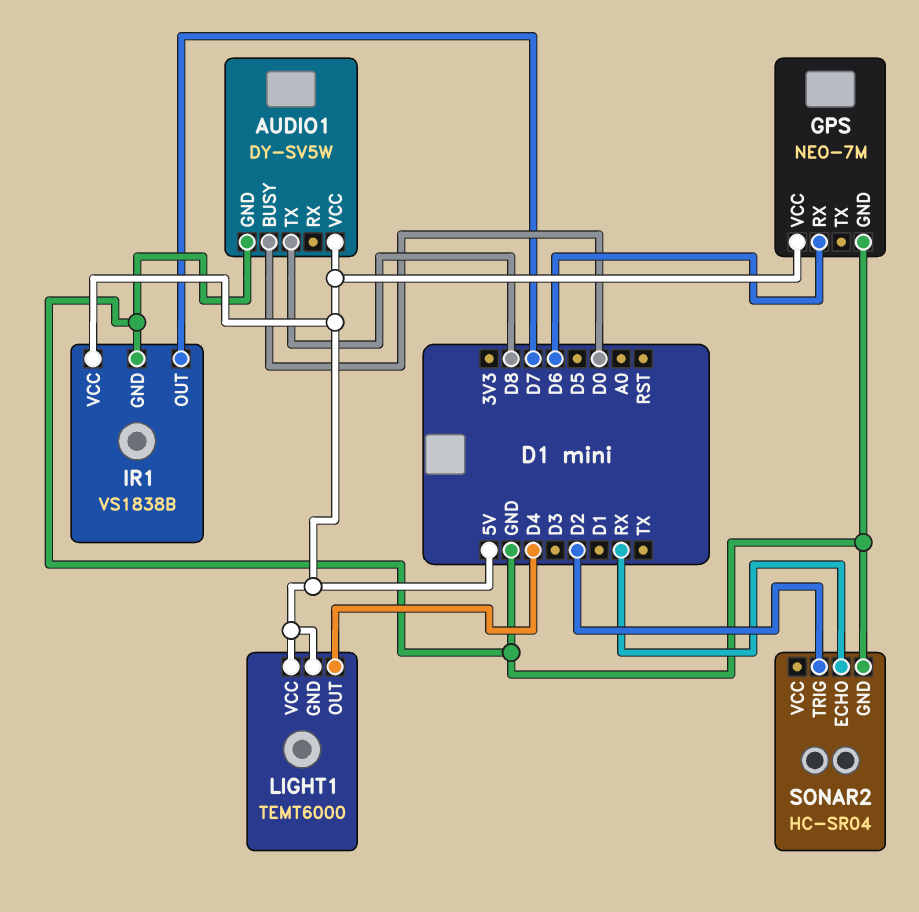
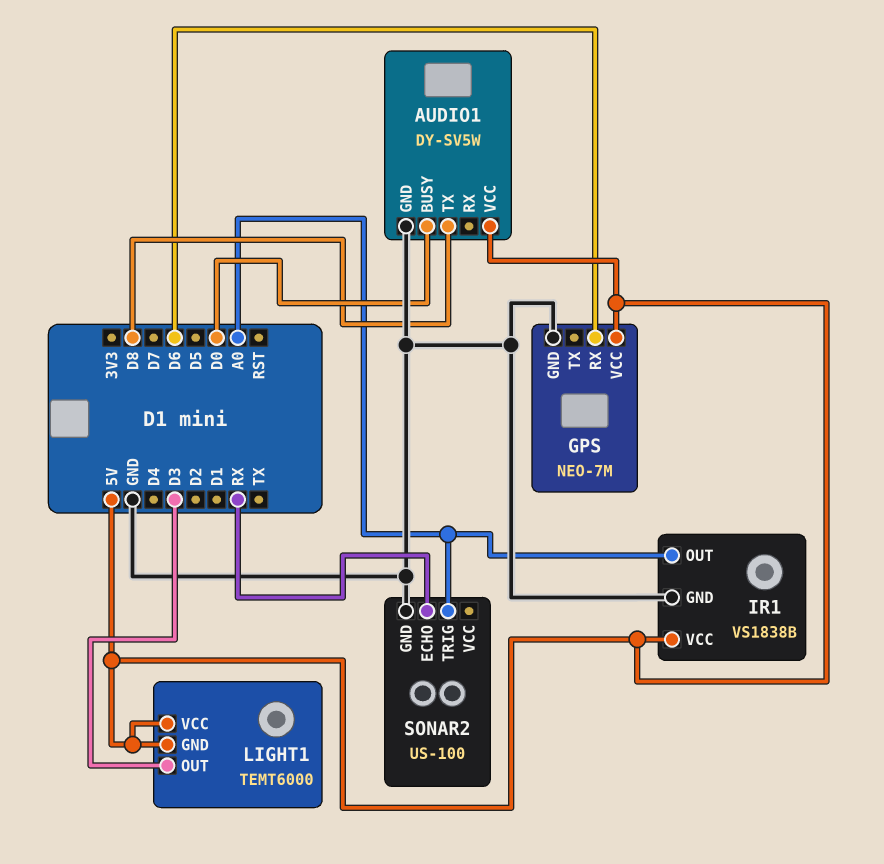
IR1 pin OUT: D7 -> A0
LIGHT1 pin OUT: D4 -> D3
SONAR2: HC-SR04 -> US-100
SONAR2 pin TRIG: D2 -> A0

